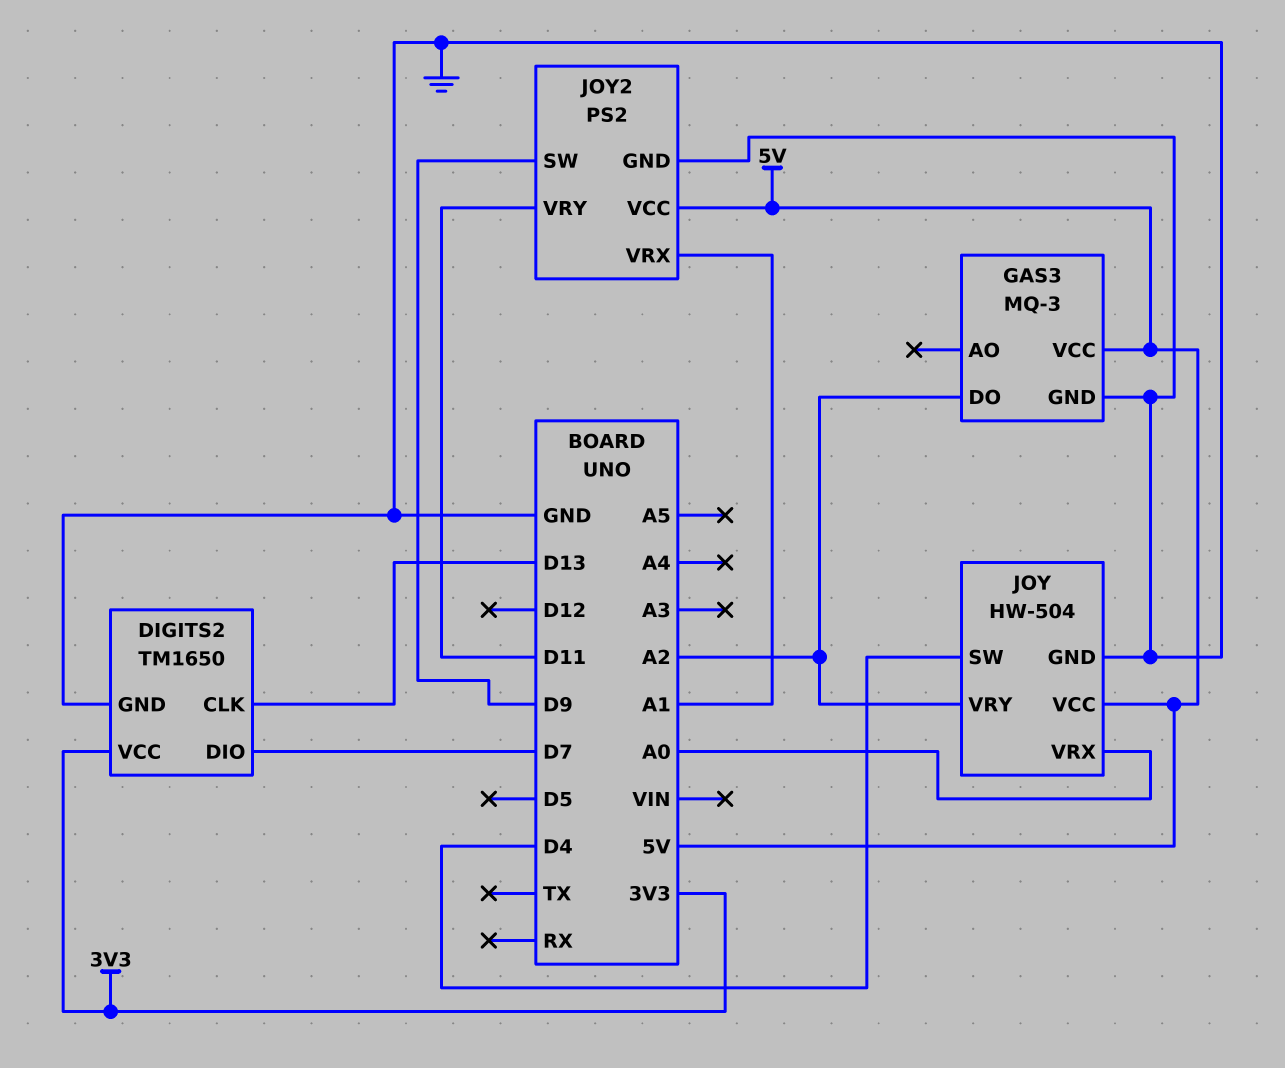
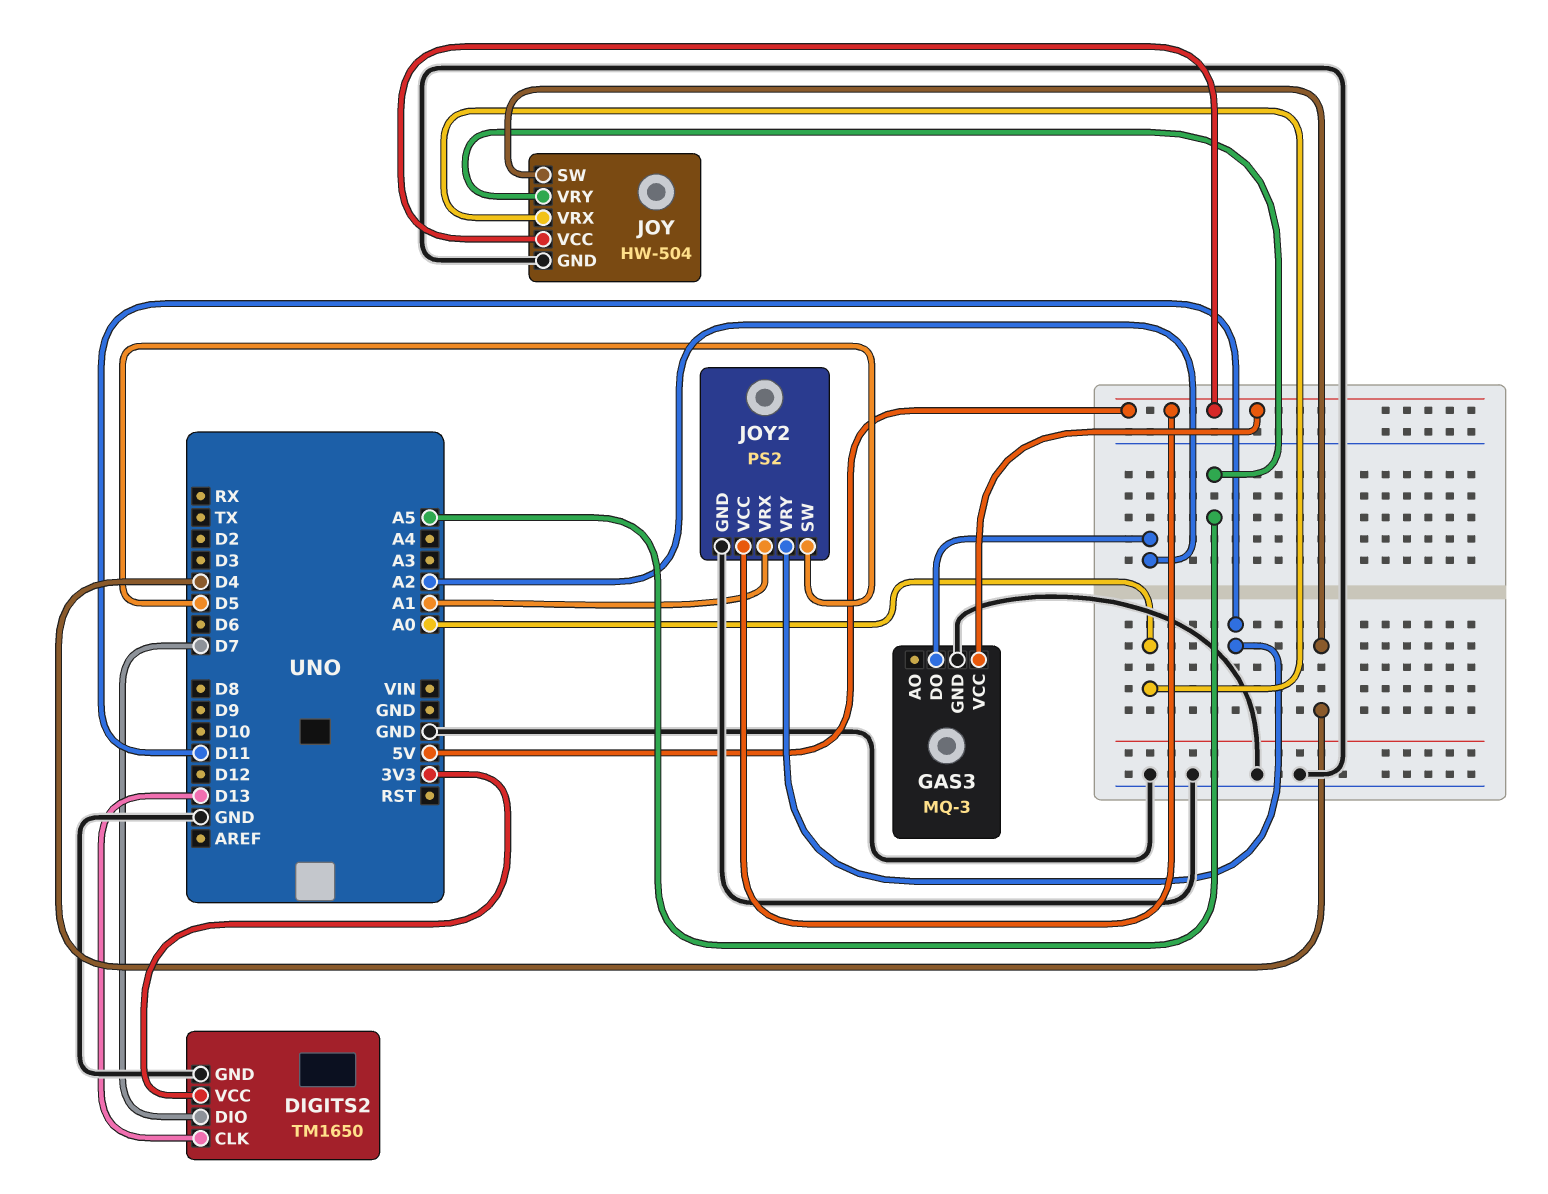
JOY pin VRY: A2 -> A5
JOY2 pin SW: D9 -> D5

